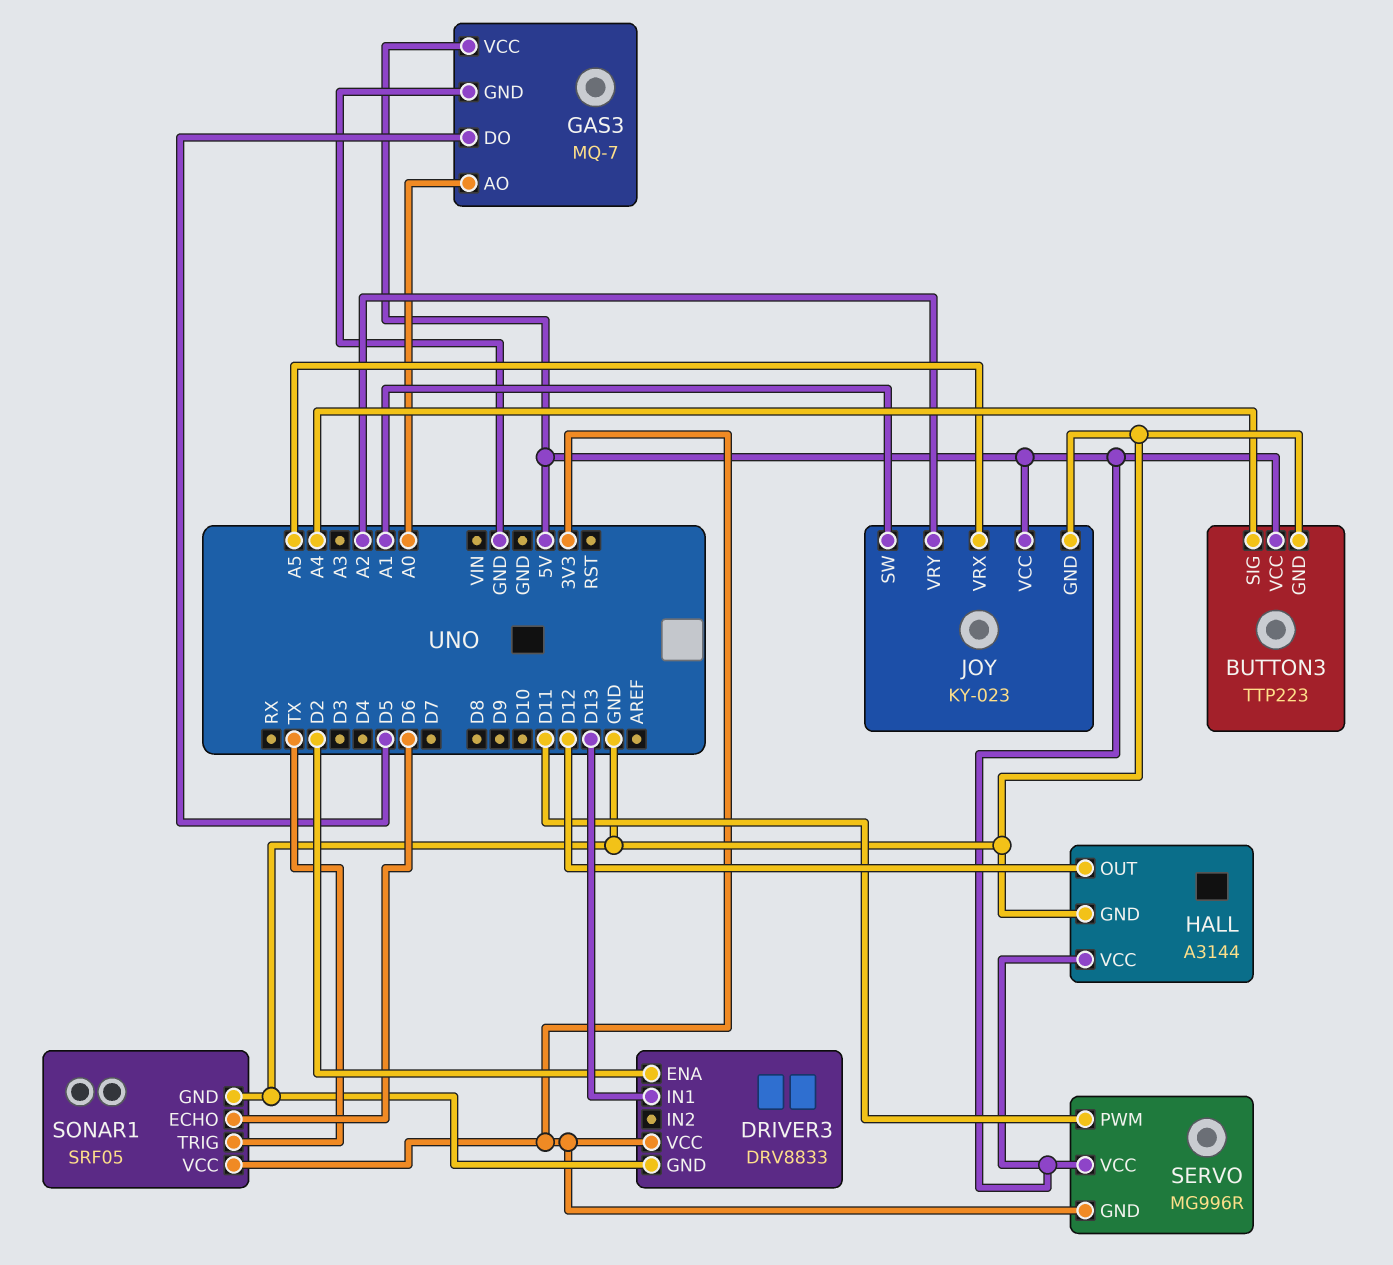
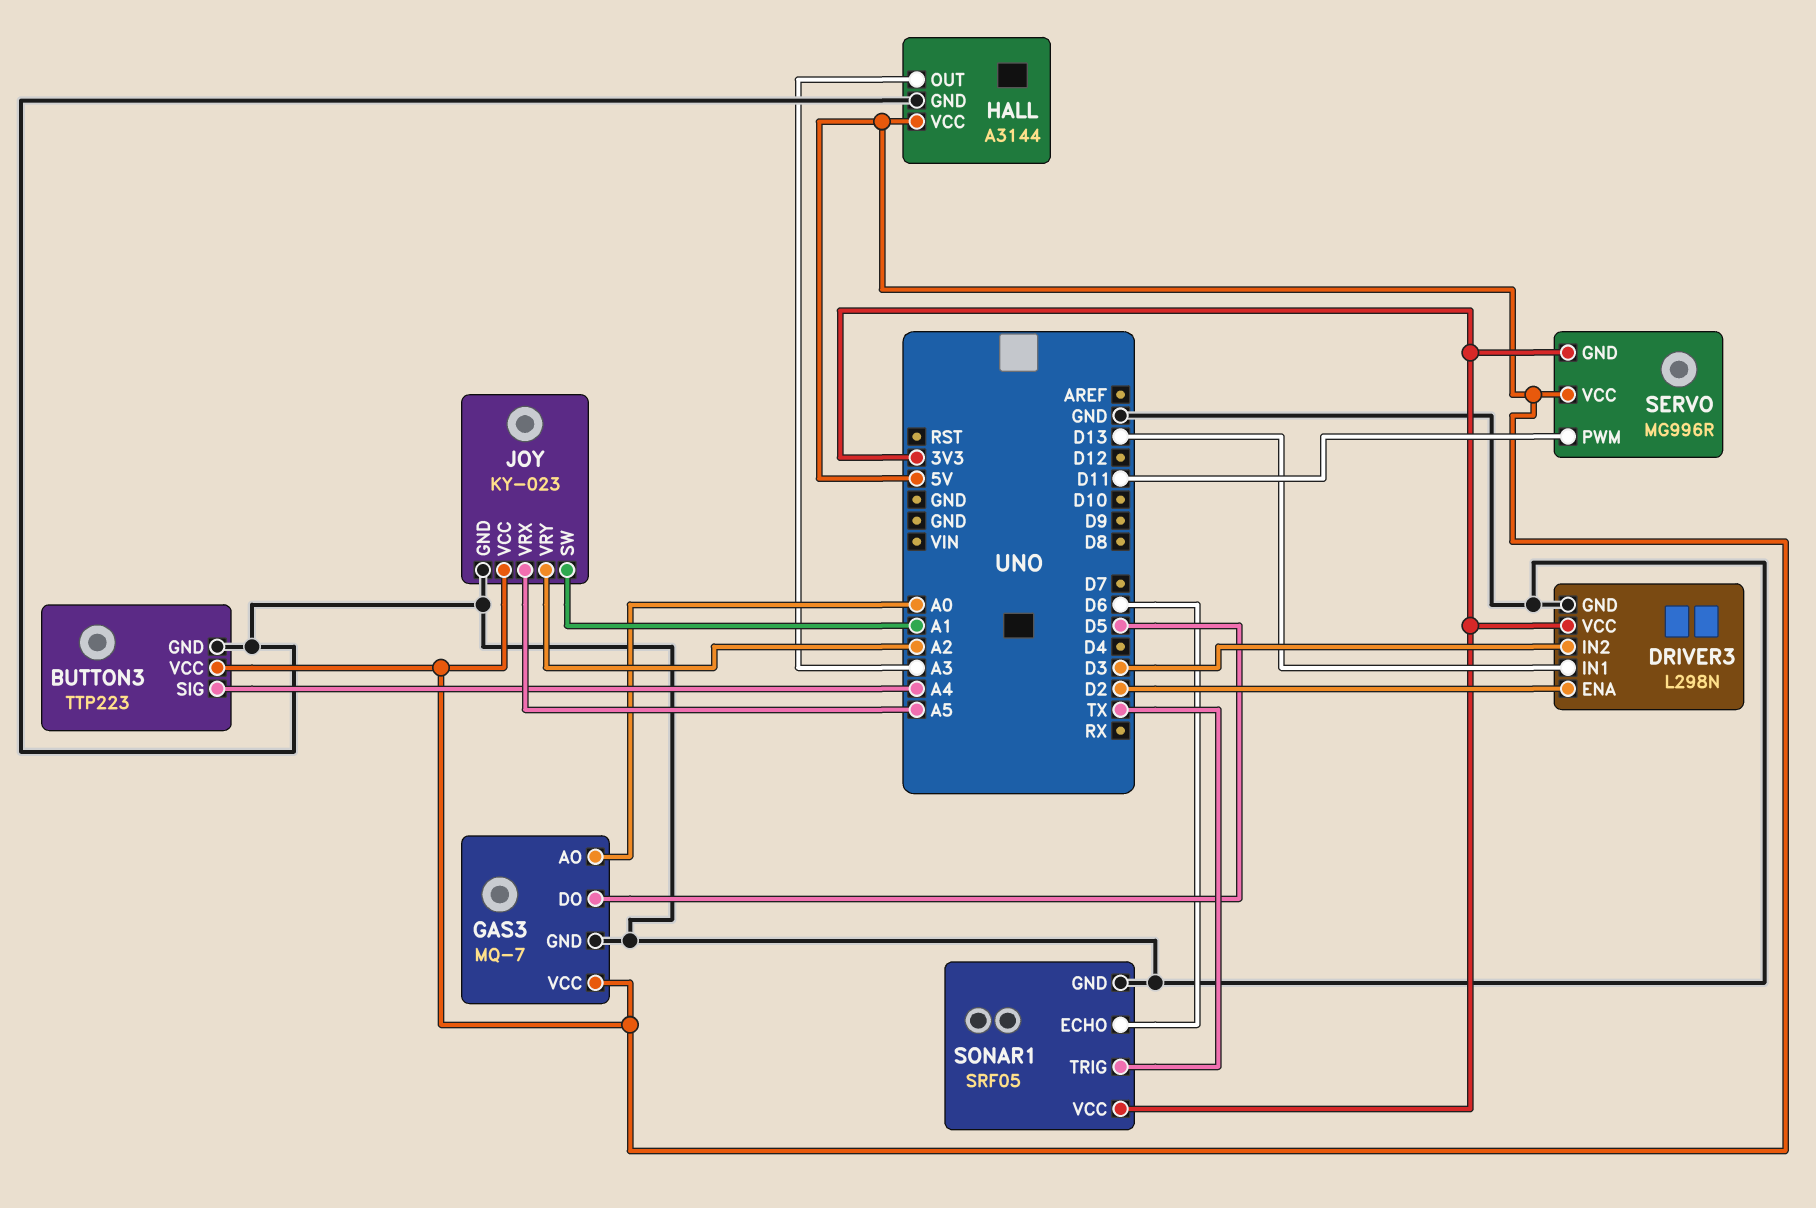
DRIVER3: DRV8833 -> L298N
DRIVER3 pin IN2: none -> D3
HALL pin OUT: D12 -> A3

